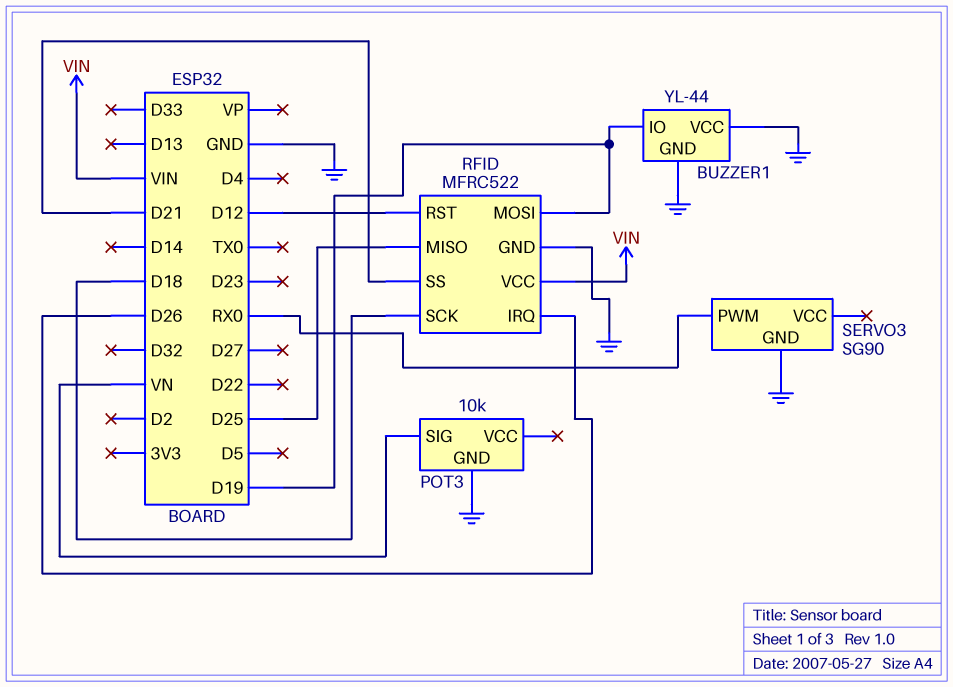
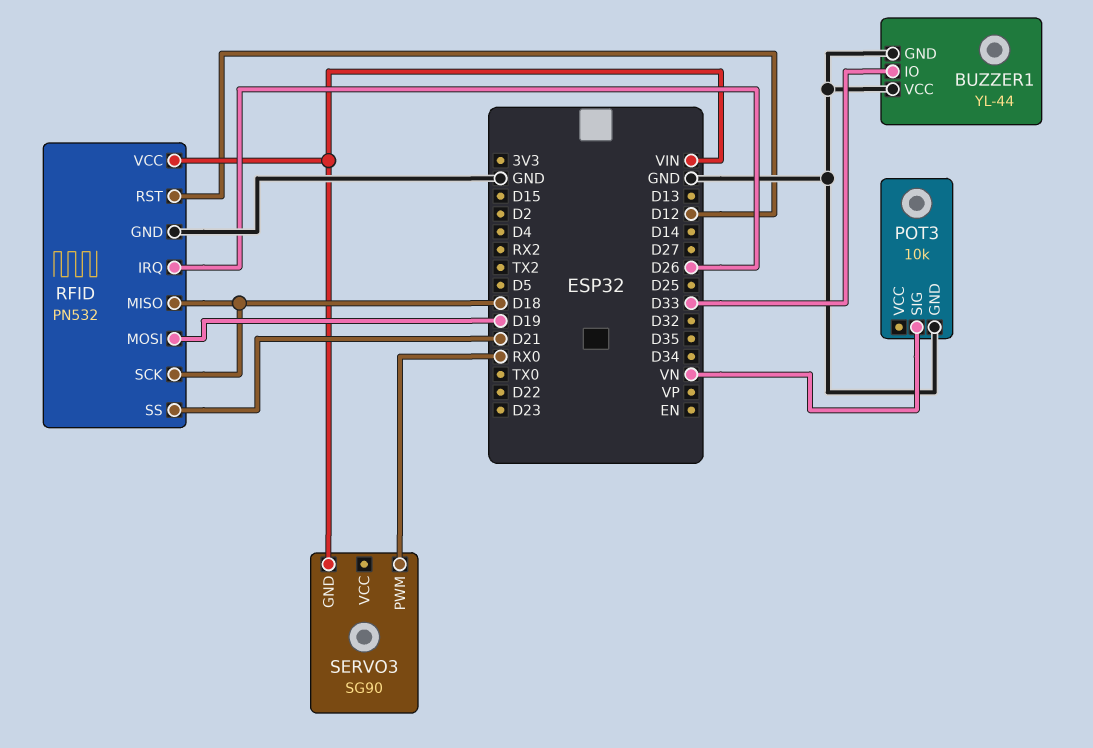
BUZZER1 pin IO: D19 -> D33
RFID: MFRC522 -> PN532
RFID pin MISO: D25 -> D18
SERVO3 pin GND: GND -> VIN

